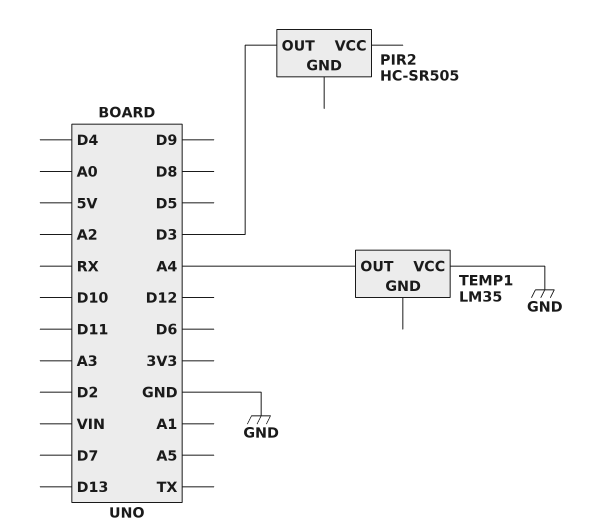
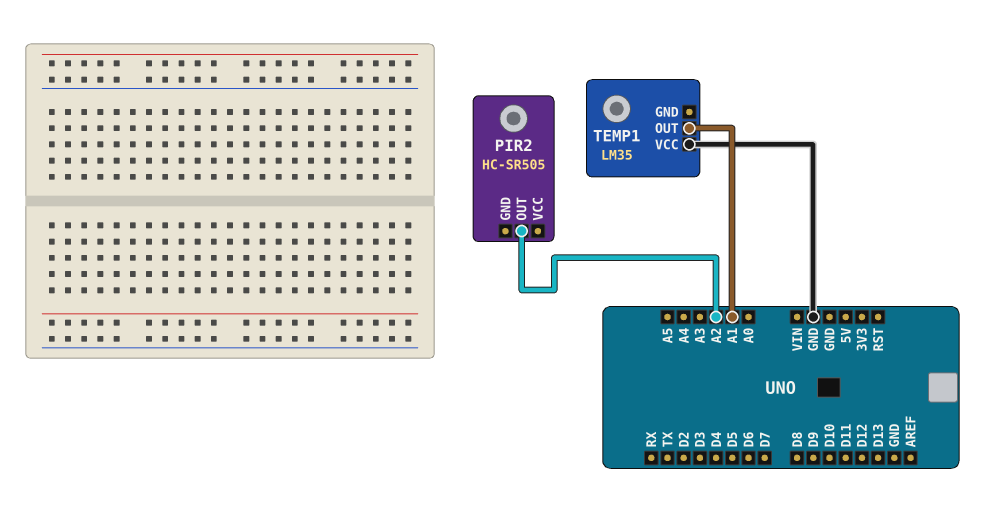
PIR2 pin OUT: D3 -> A2
TEMP1 pin OUT: A4 -> A1

